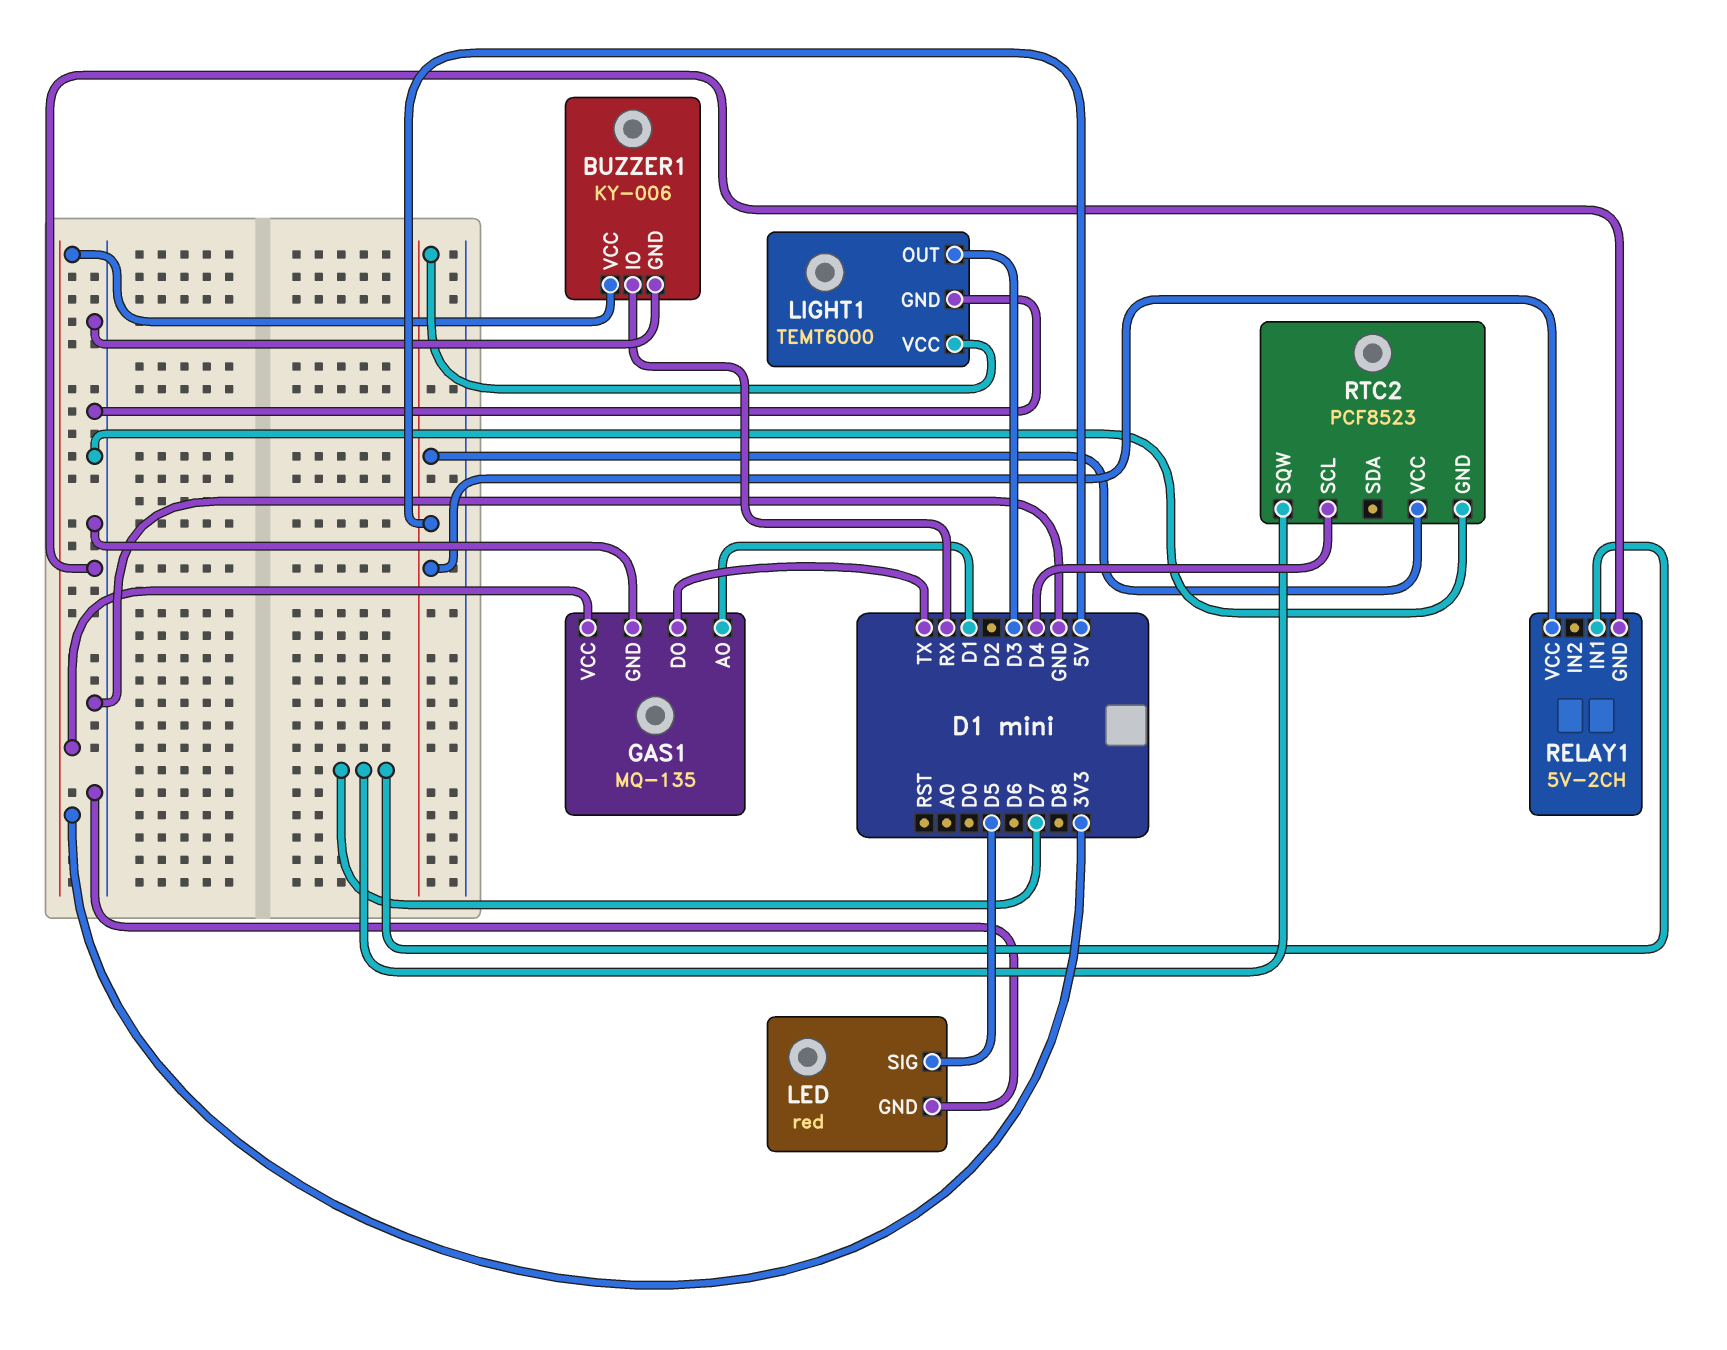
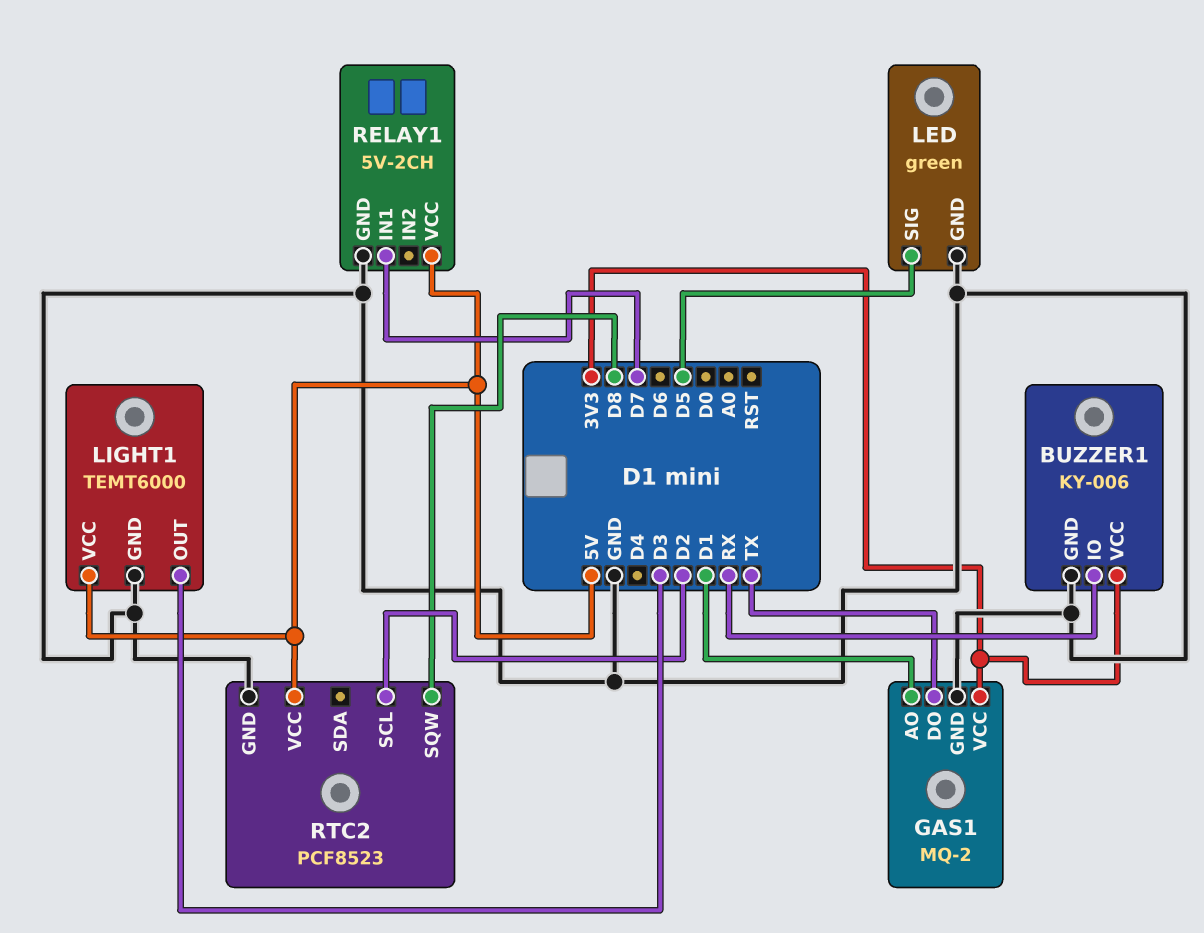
GAS1: MQ-135 -> MQ-2
LED: red -> green
RTC2 pin SCL: D4 -> D2
RTC2 pin SQW: D7 -> D8

